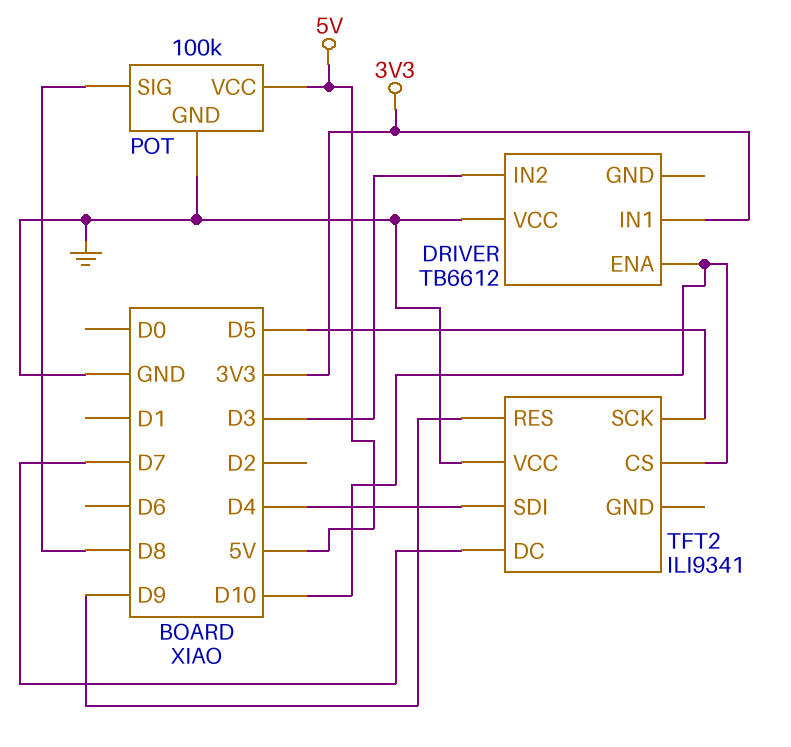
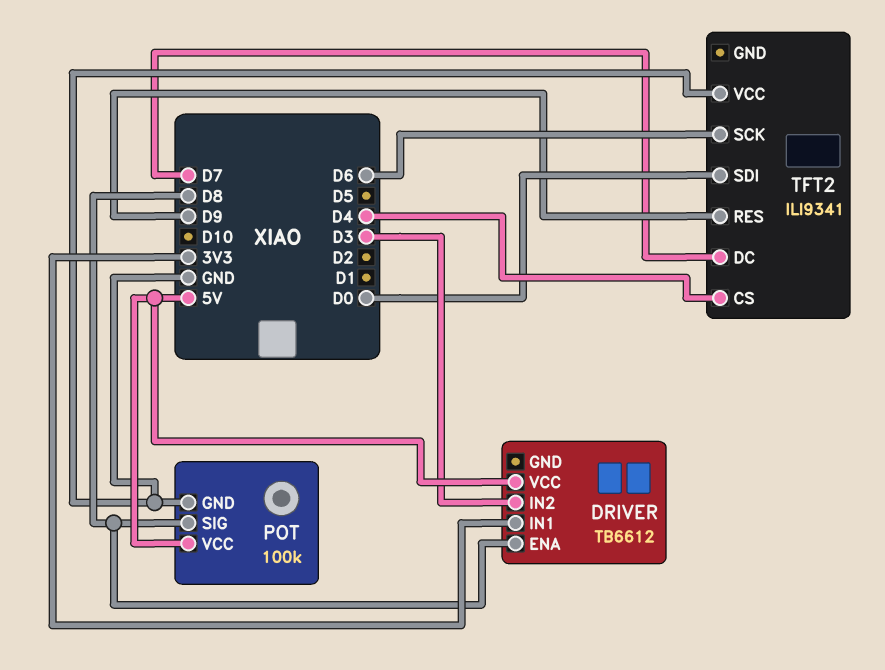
DRIVER pin ENA: D10 -> D8
DRIVER pin VCC: GND -> 5V
TFT2 pin CS: D10 -> D4
TFT2 pin SCK: D5 -> D6
TFT2 pin SDI: D4 -> D0

